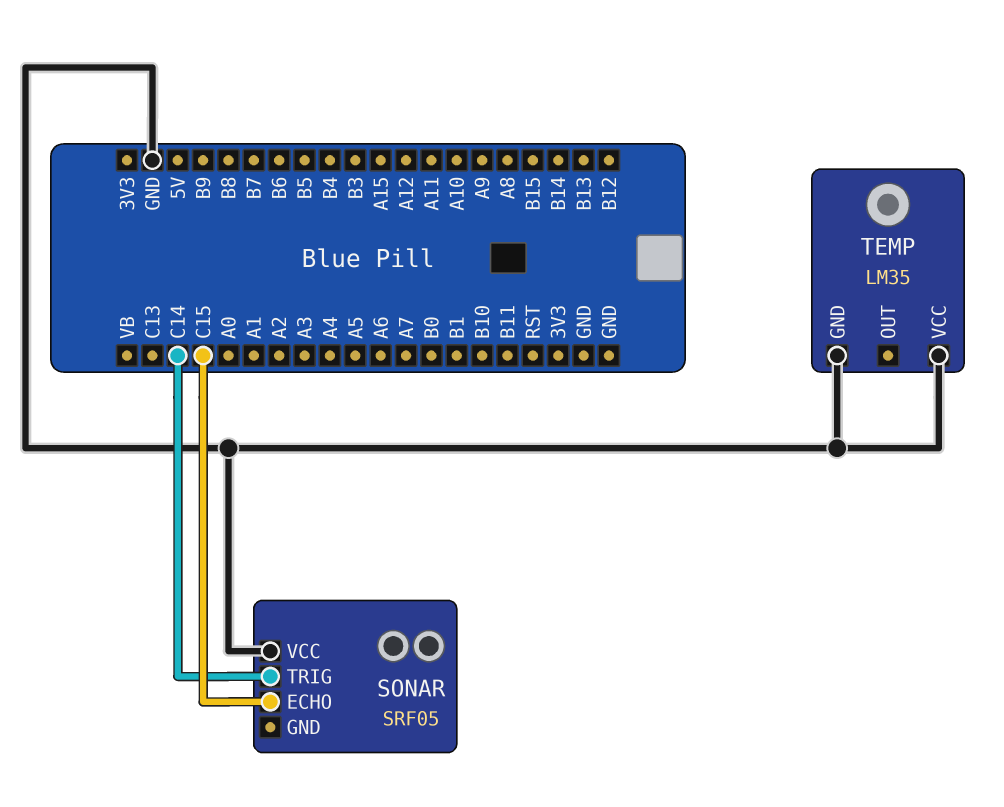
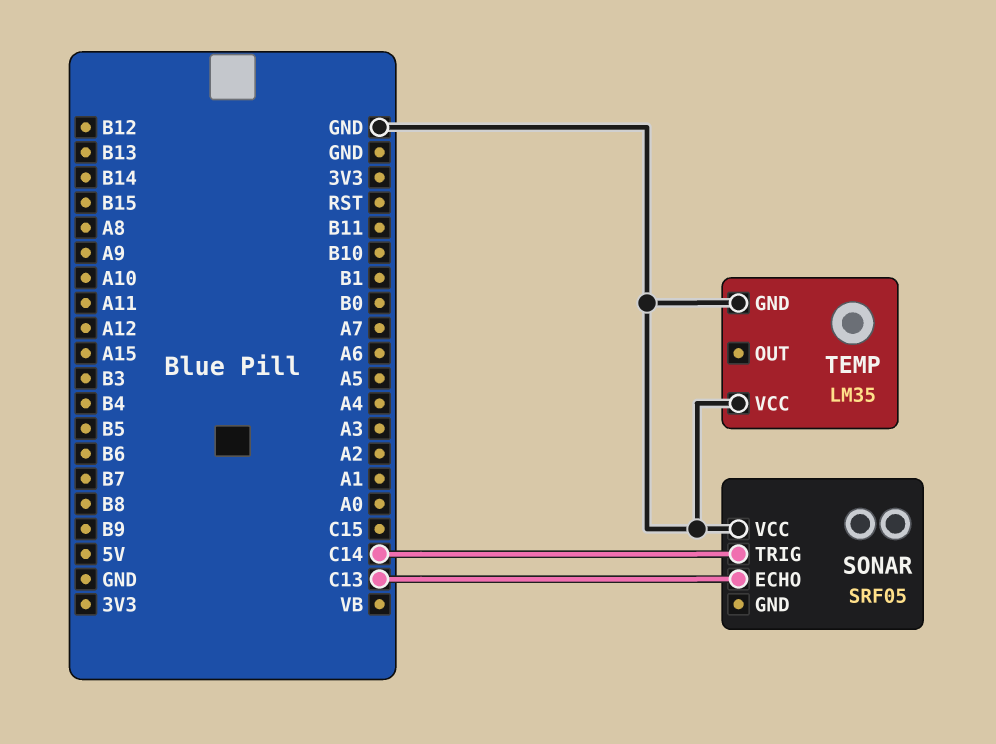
SONAR pin ECHO: C15 -> C13

